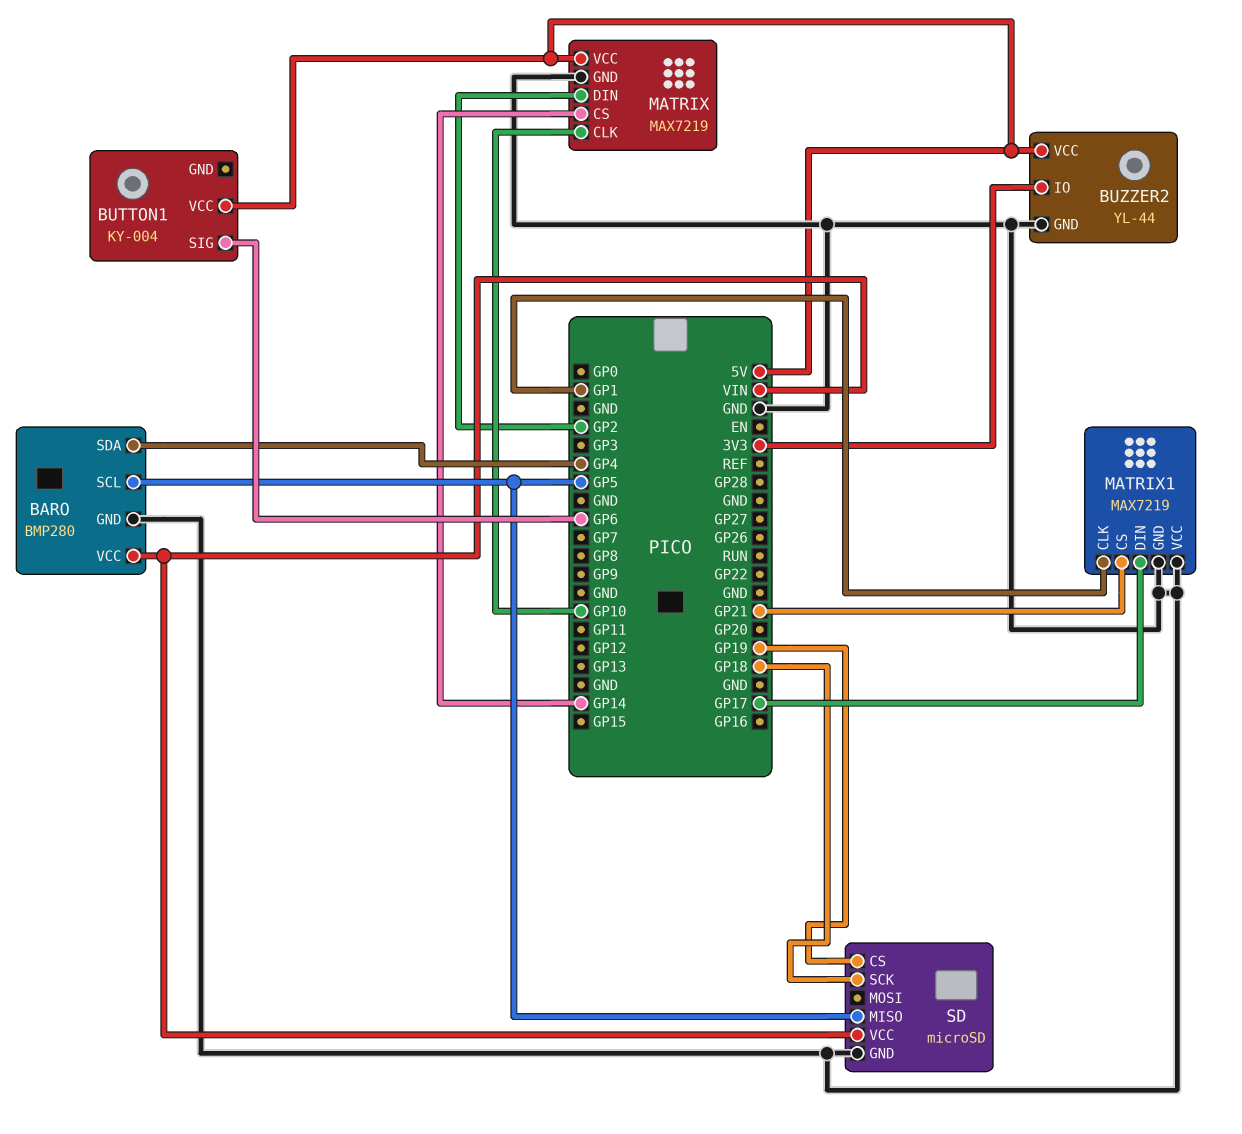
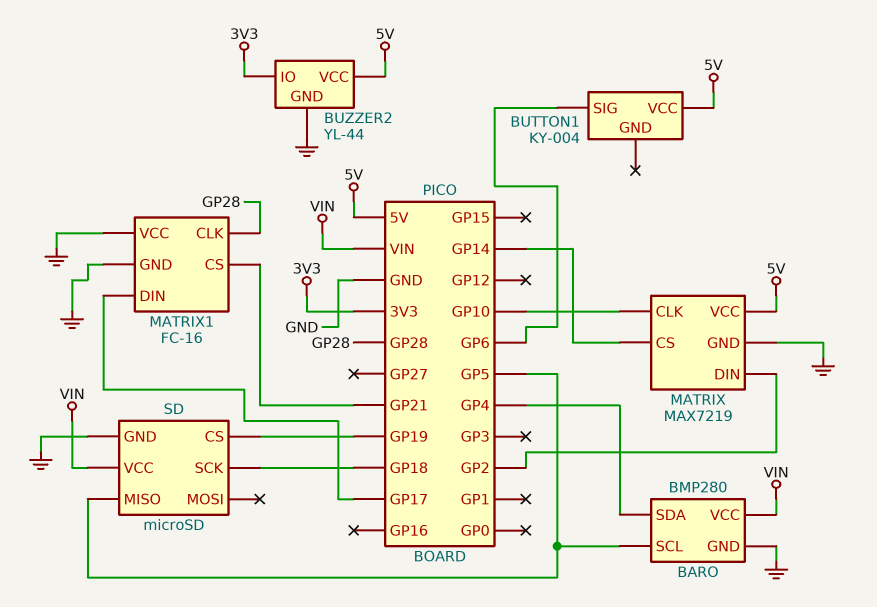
MATRIX1: MAX7219 -> FC-16
MATRIX1 pin CLK: GP1 -> GP28

